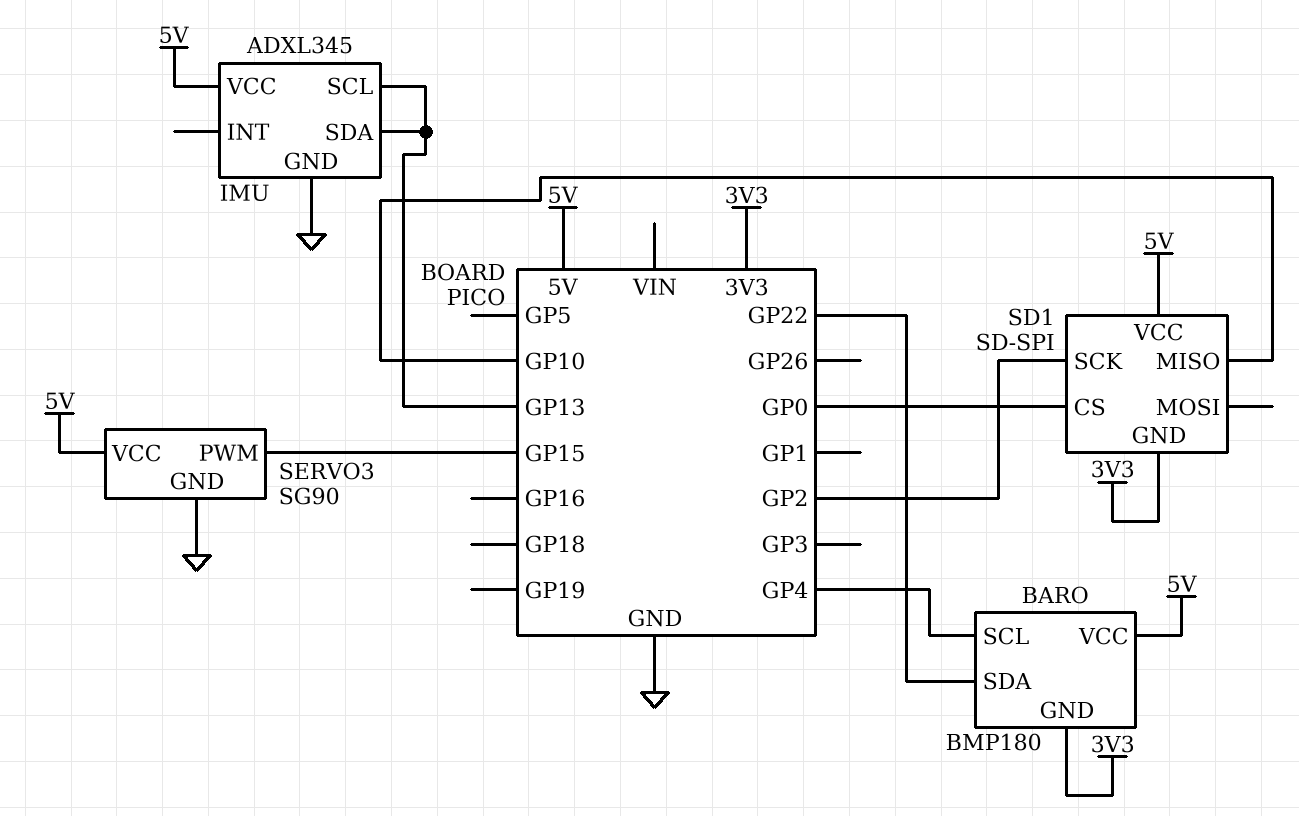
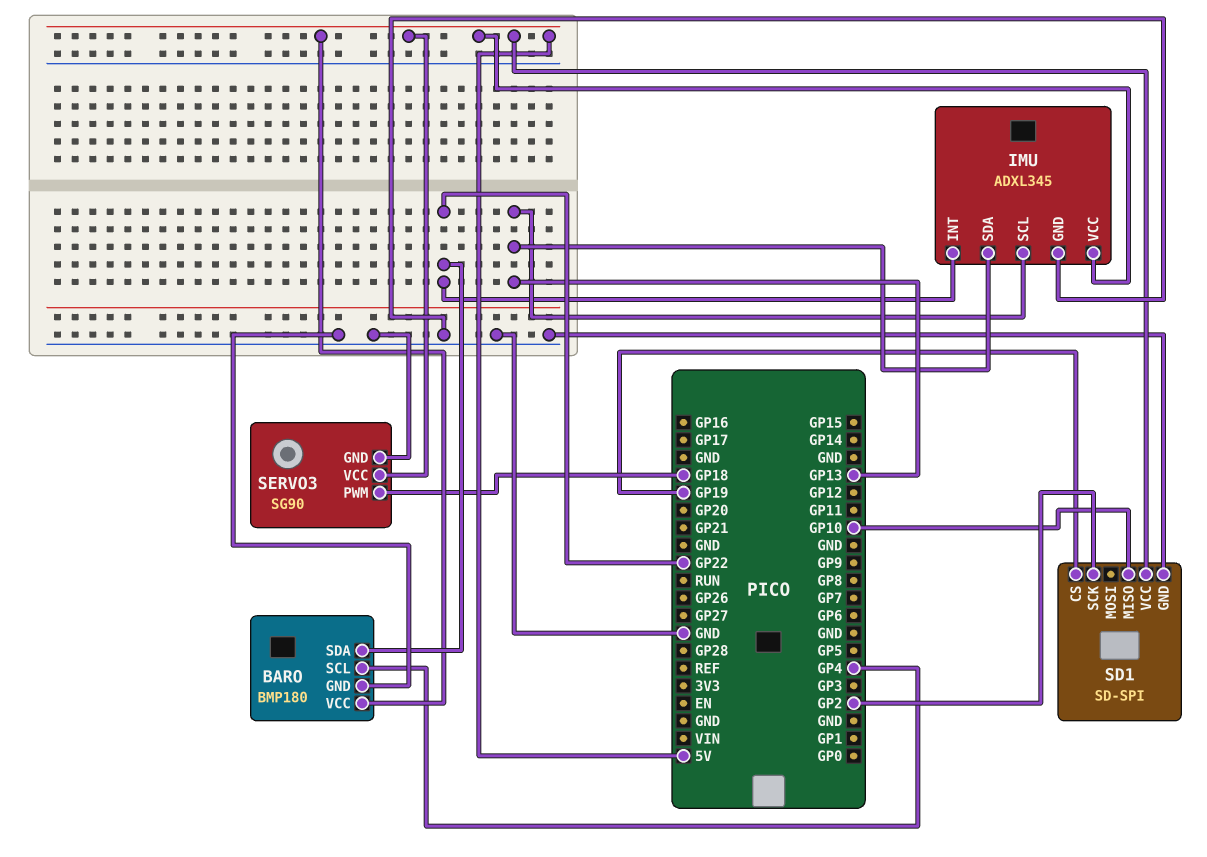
BARO pin GND: 3V3 -> GND
IMU pin INT: none -> GP22
SD1 pin CS: GP0 -> GP19
SD1 pin GND: 3V3 -> GND
SERVO3 pin PWM: GP15 -> GP18

